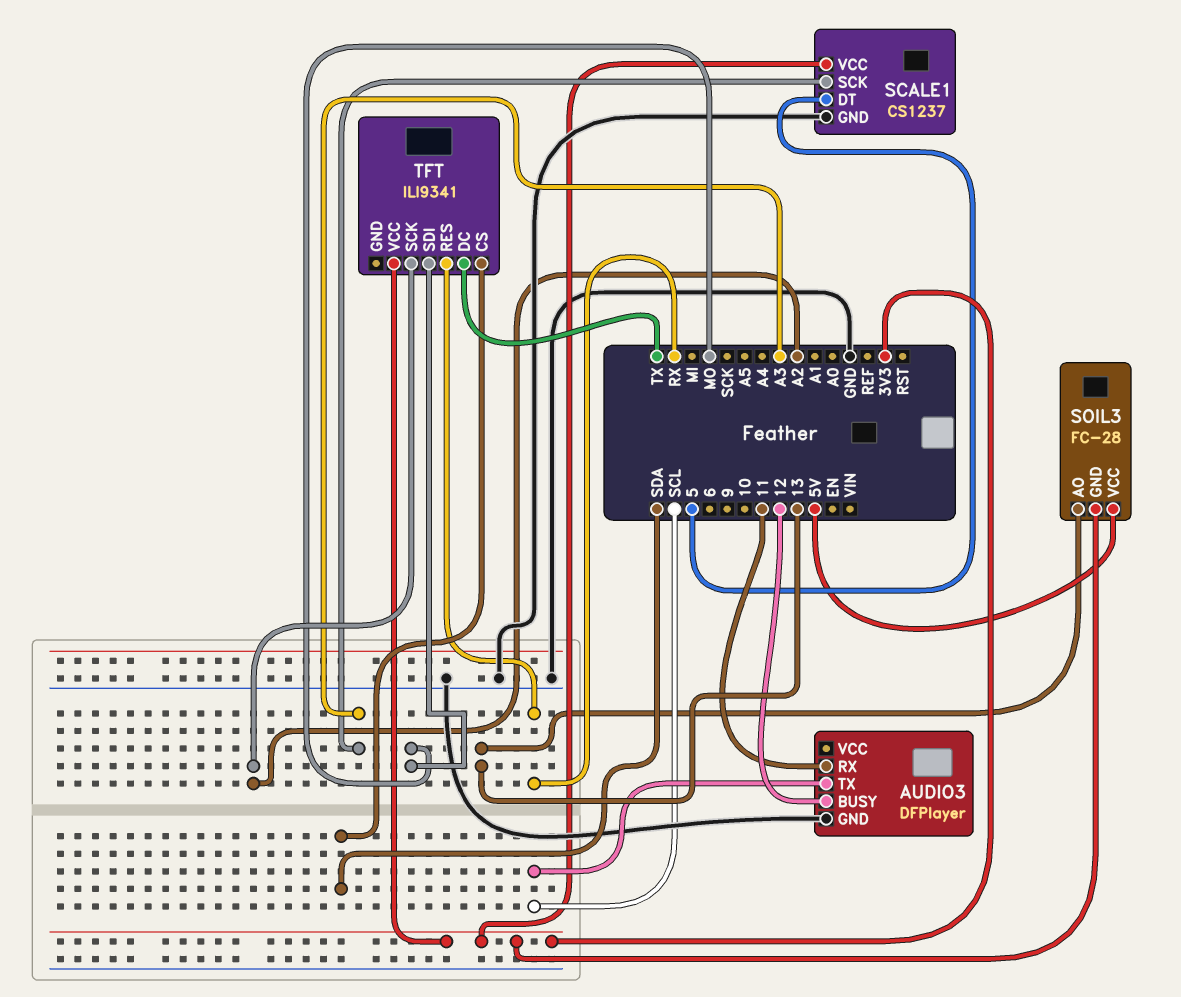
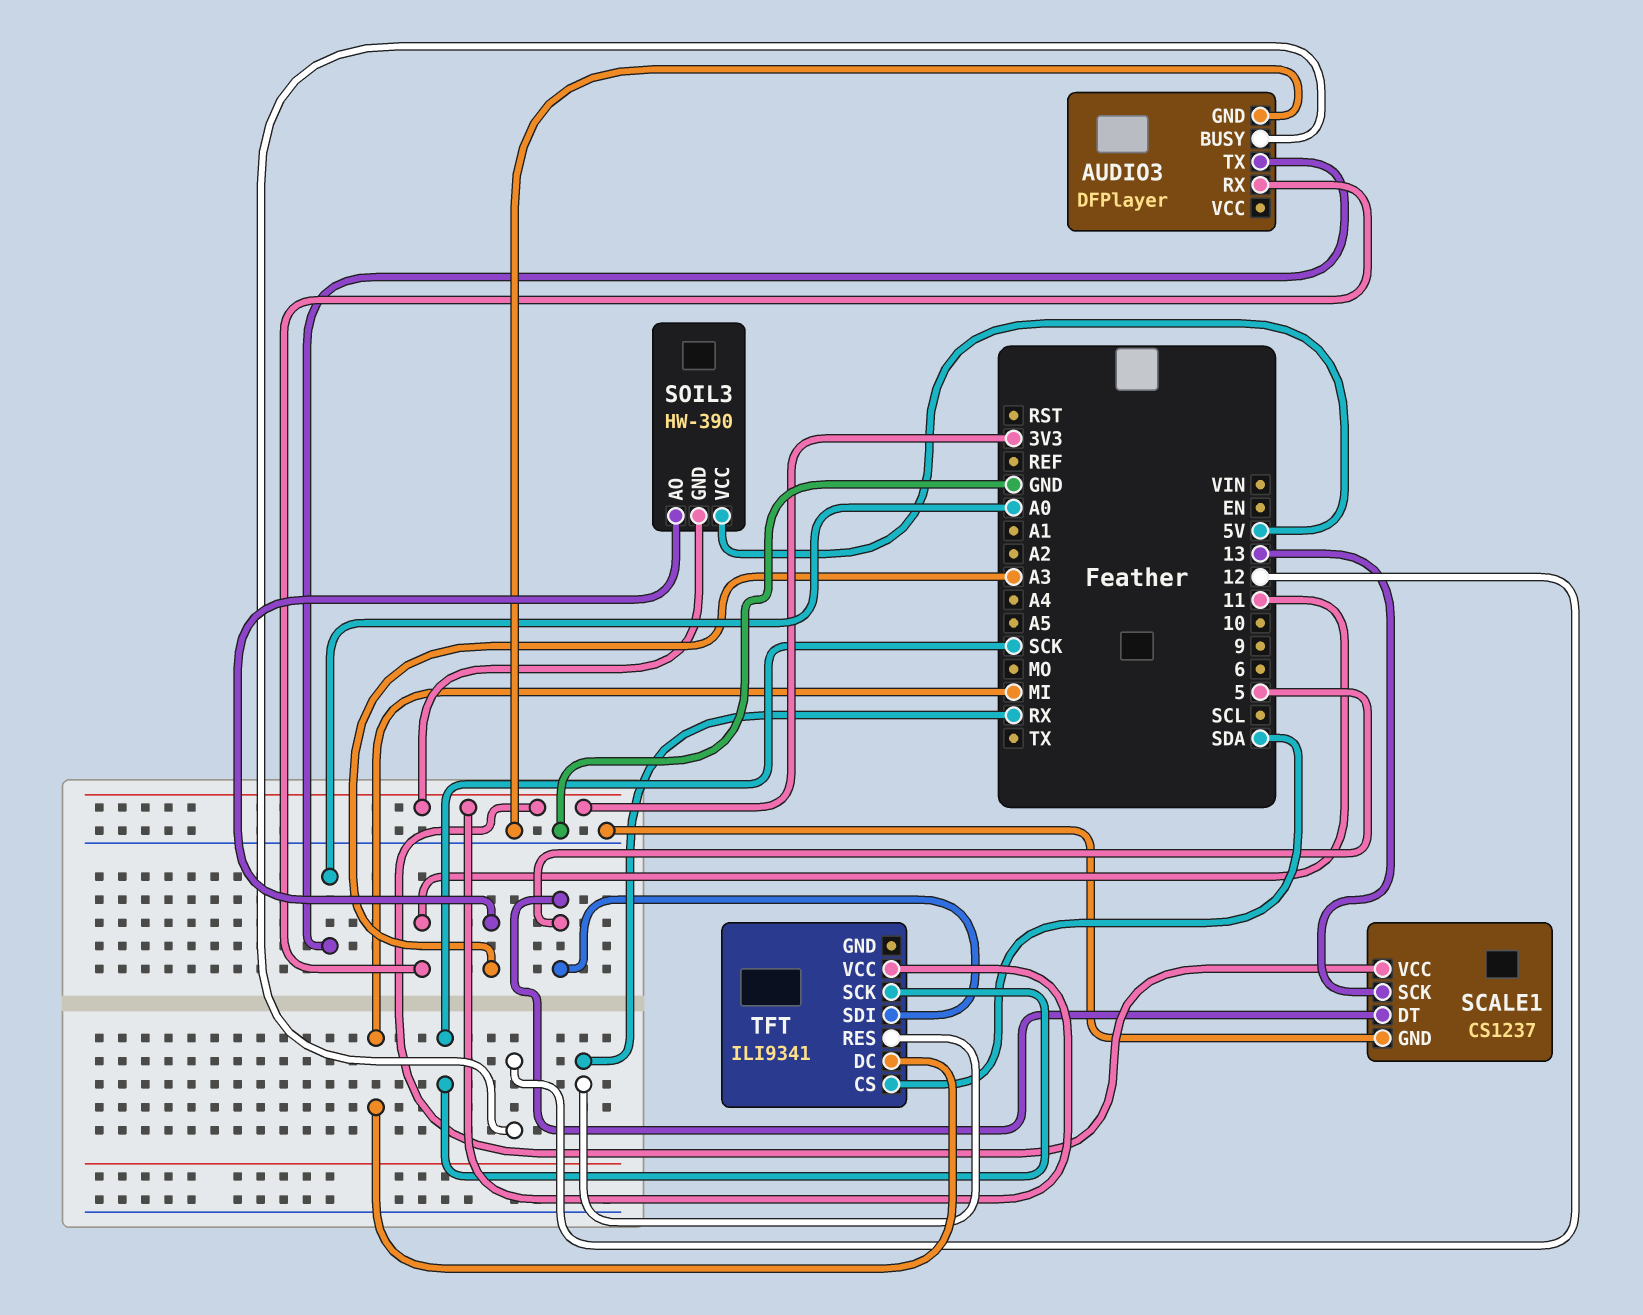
AUDIO3 pin TX: SCL -> A0
SCALE1 pin SCK: A3 -> 13
SOIL3: FC-28 -> HW-390
SOIL3 pin AO: 13 -> A3
TFT pin DC: TX -> MI
TFT pin SCK: A2 -> SCK
TFT pin SDI: MO -> 5

